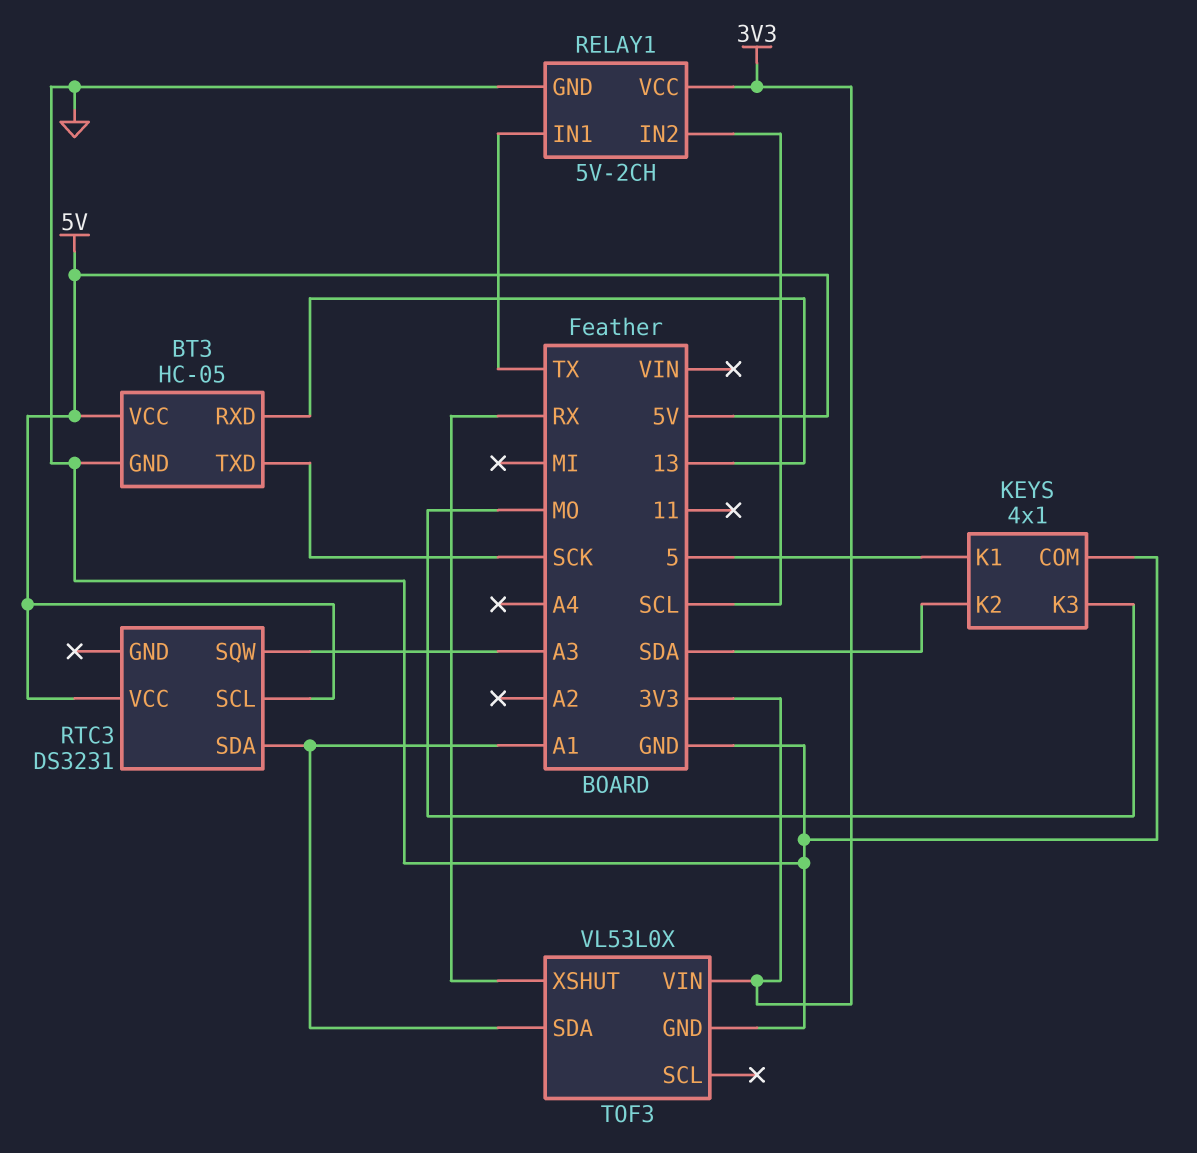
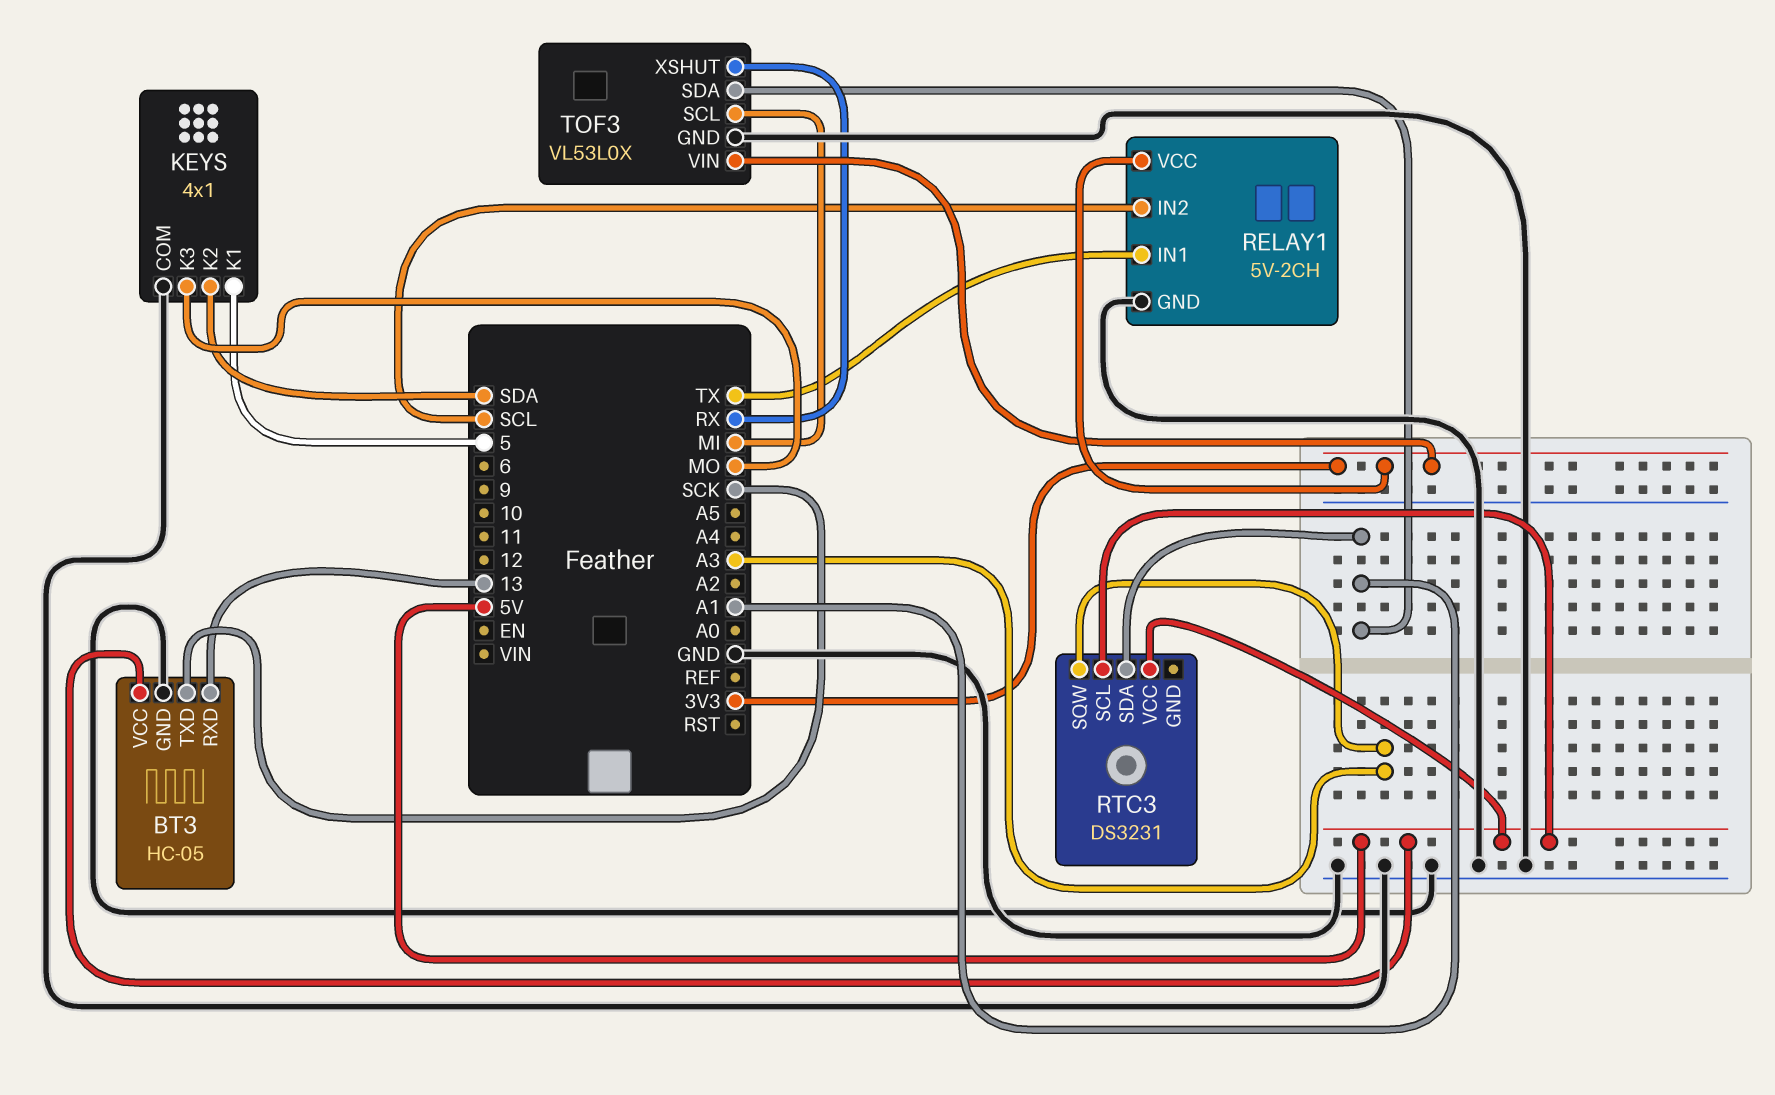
TOF3 pin SCL: none -> MI

